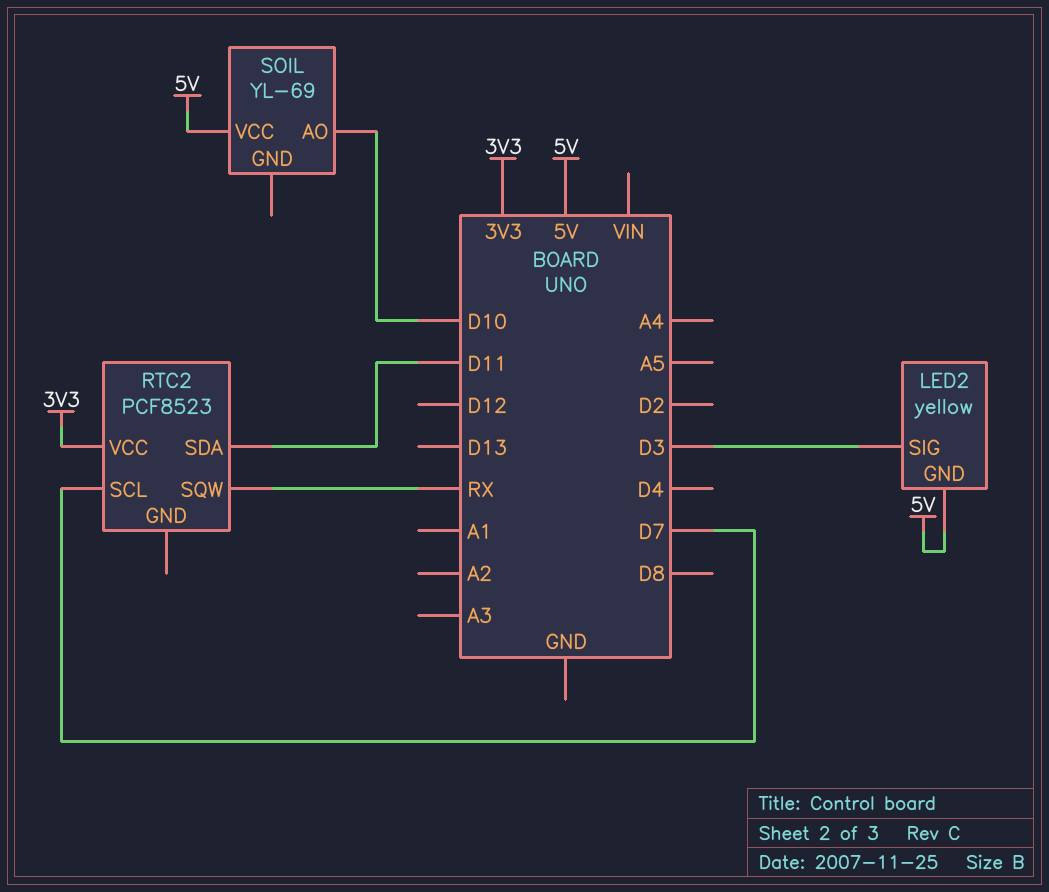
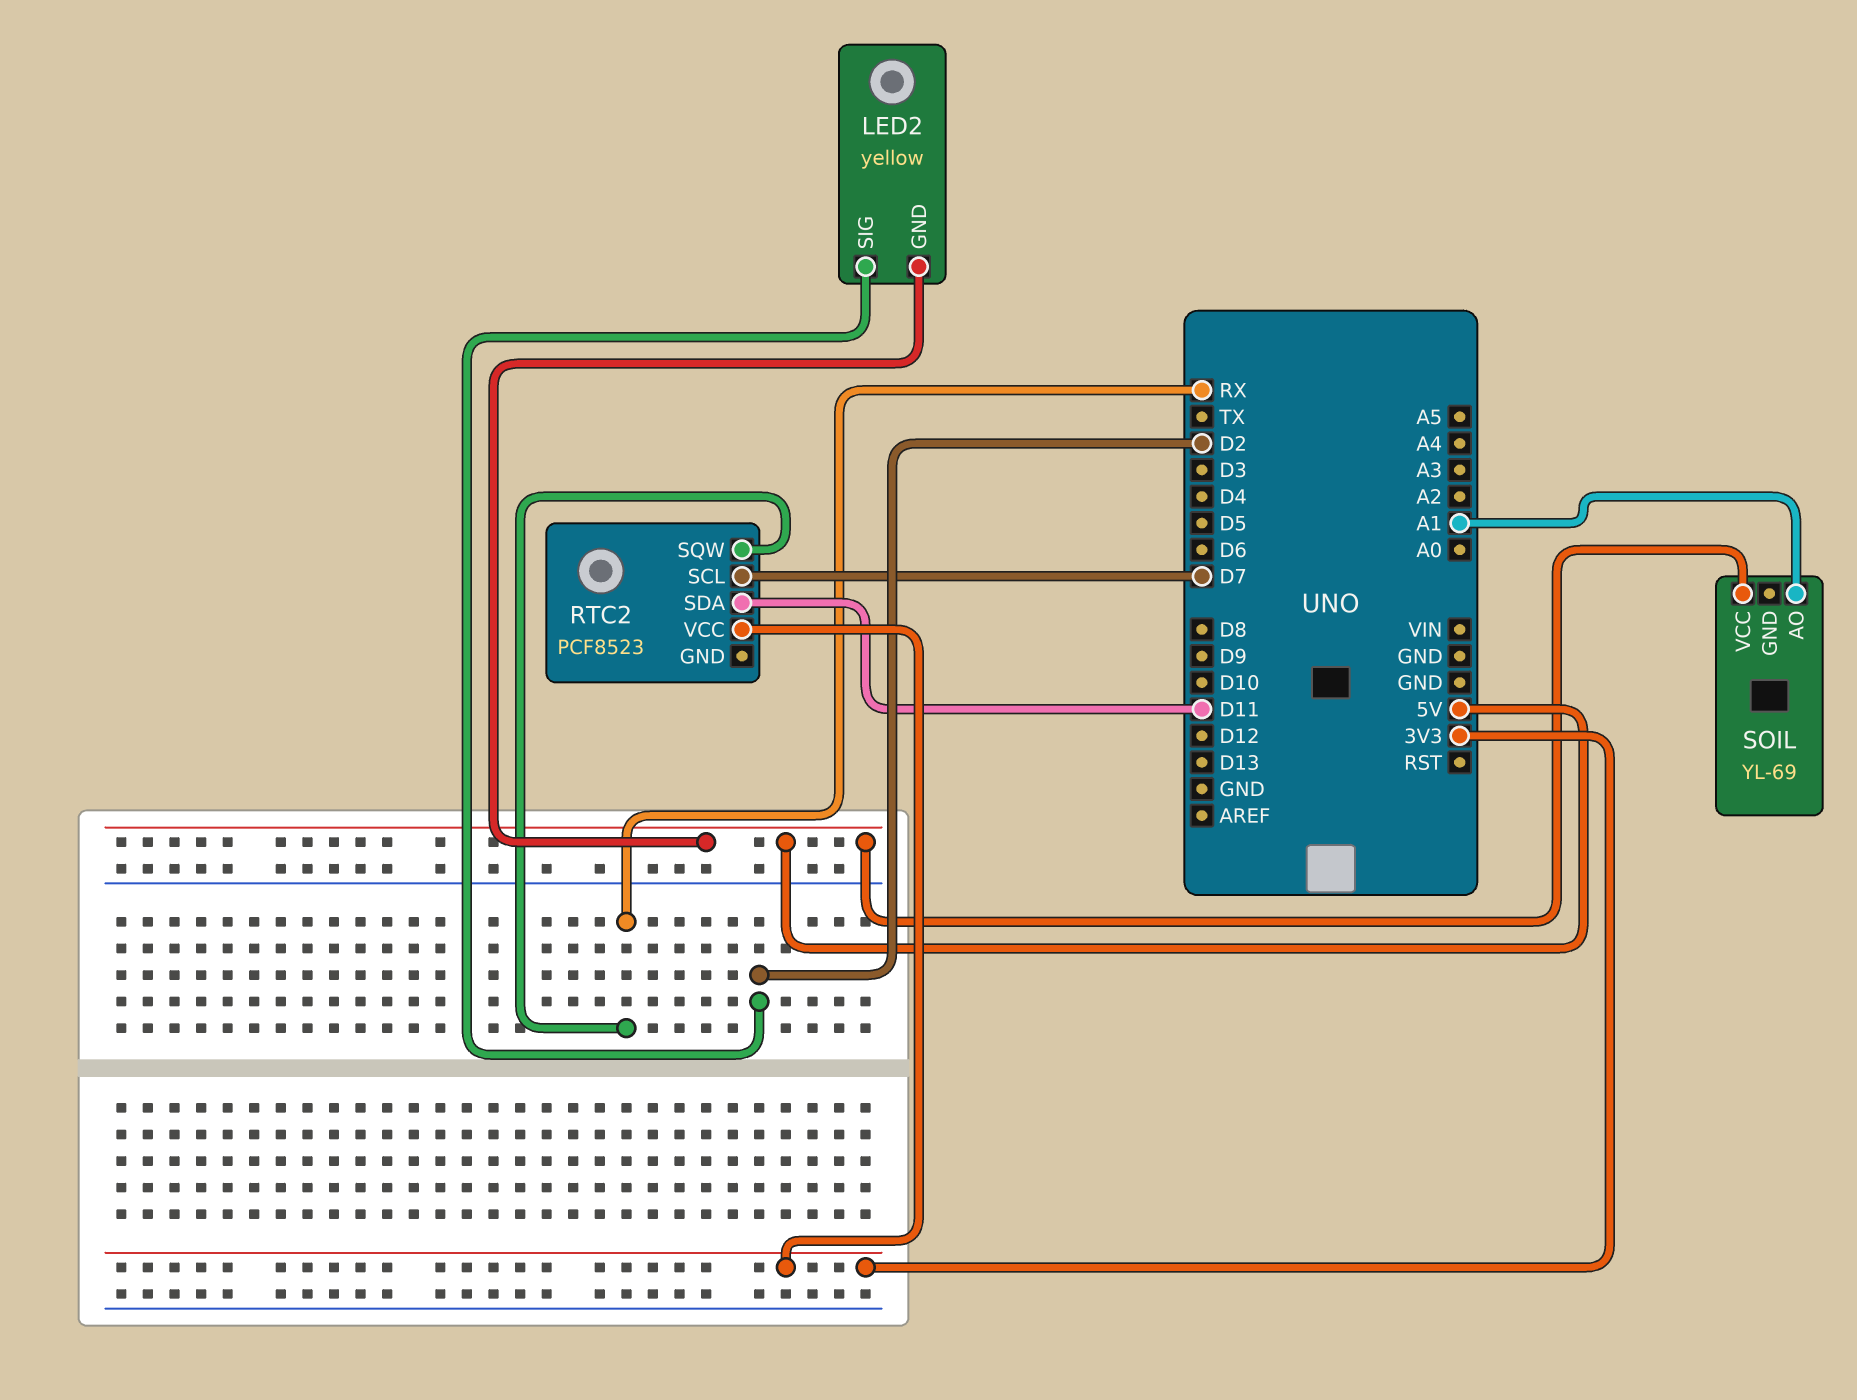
LED2 pin SIG: D3 -> D2
SOIL pin AO: D10 -> A1

